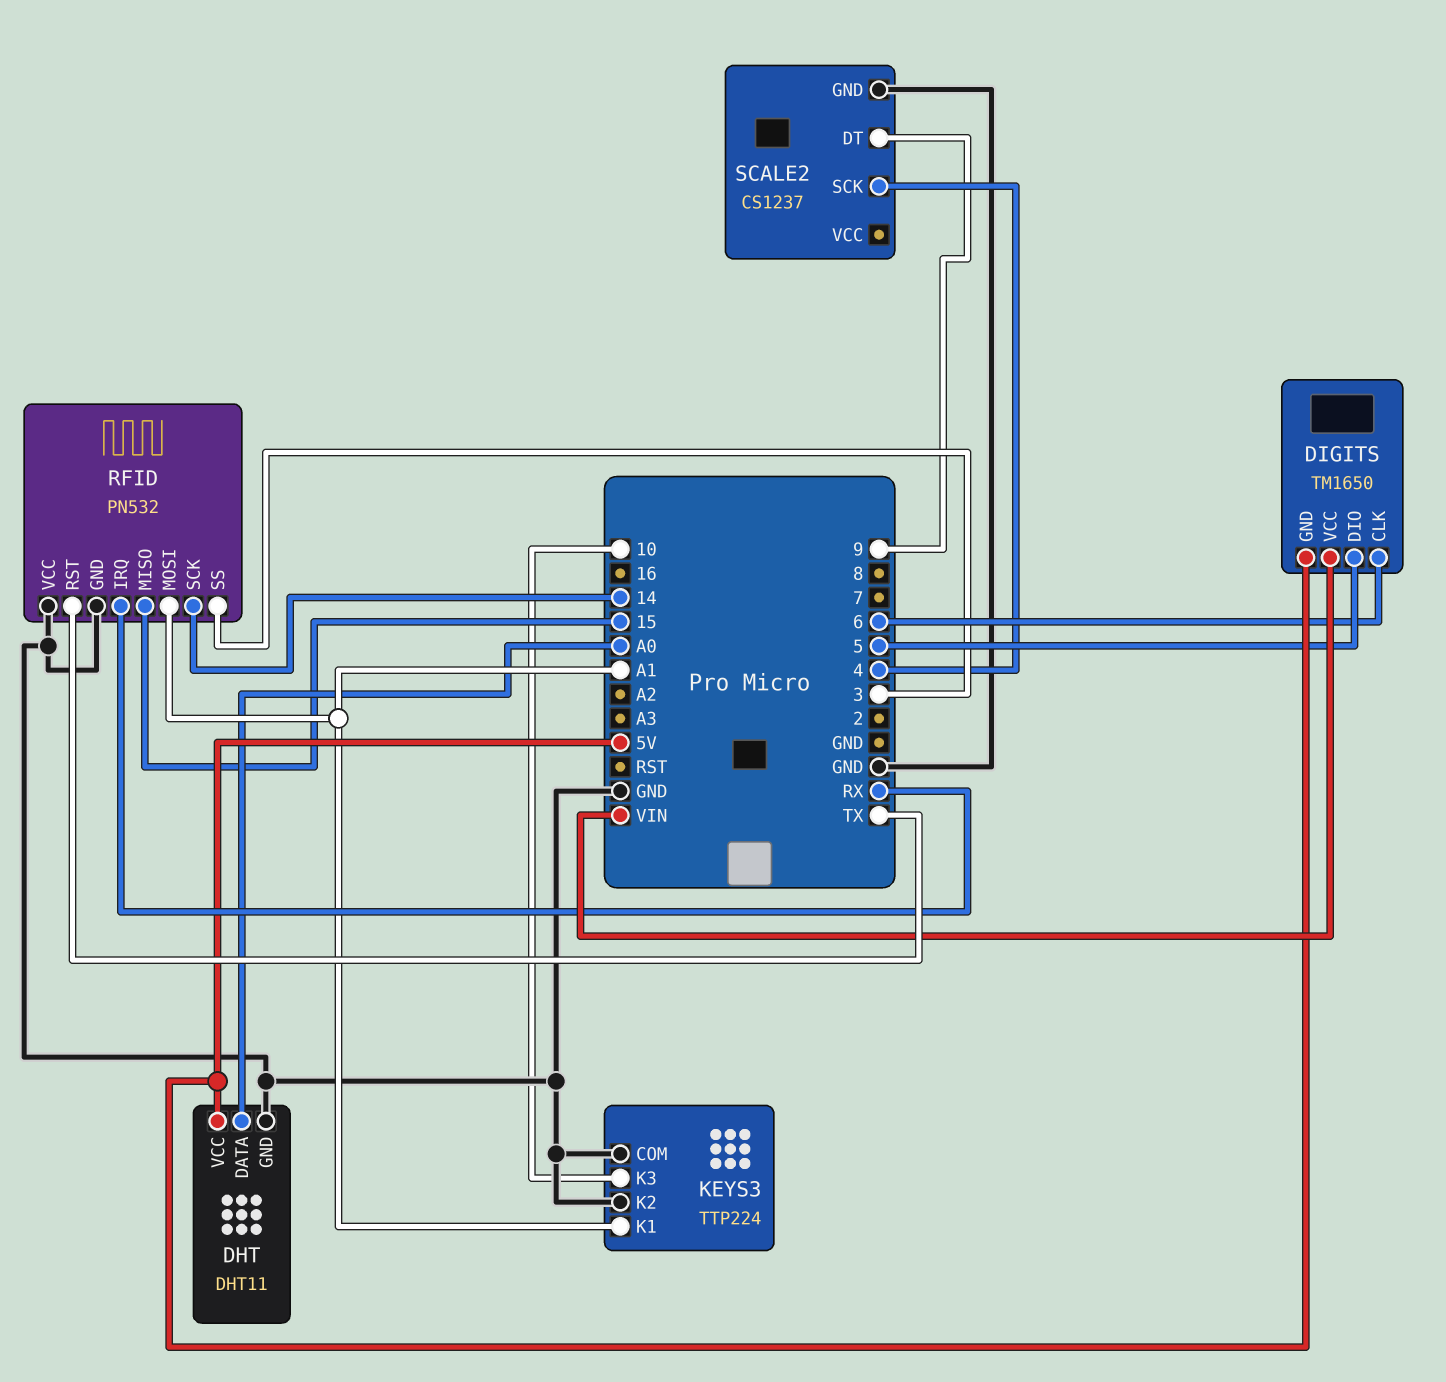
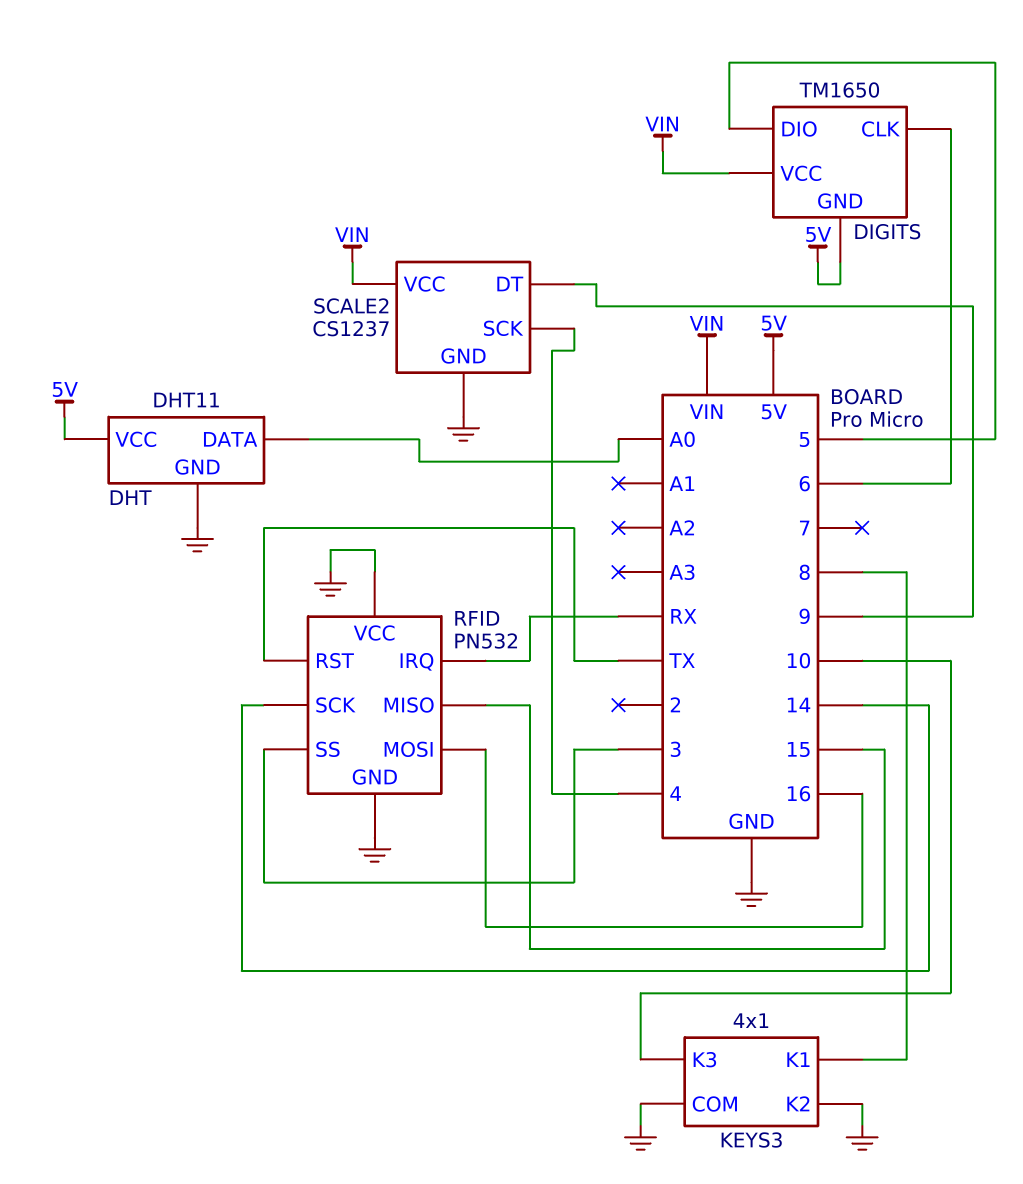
KEYS3: TTP224 -> 4x1
KEYS3 pin K1: A1 -> 8
RFID pin MOSI: A1 -> 16
SCALE2 pin VCC: none -> VIN

